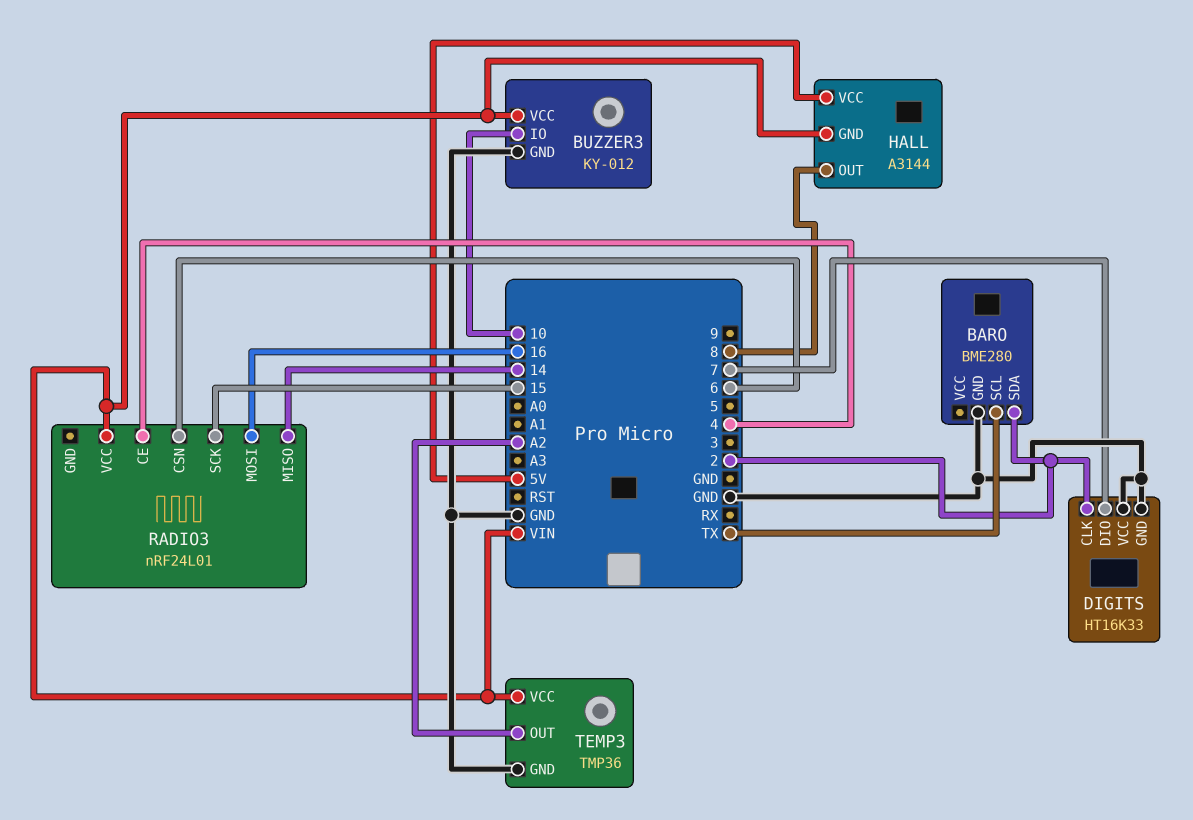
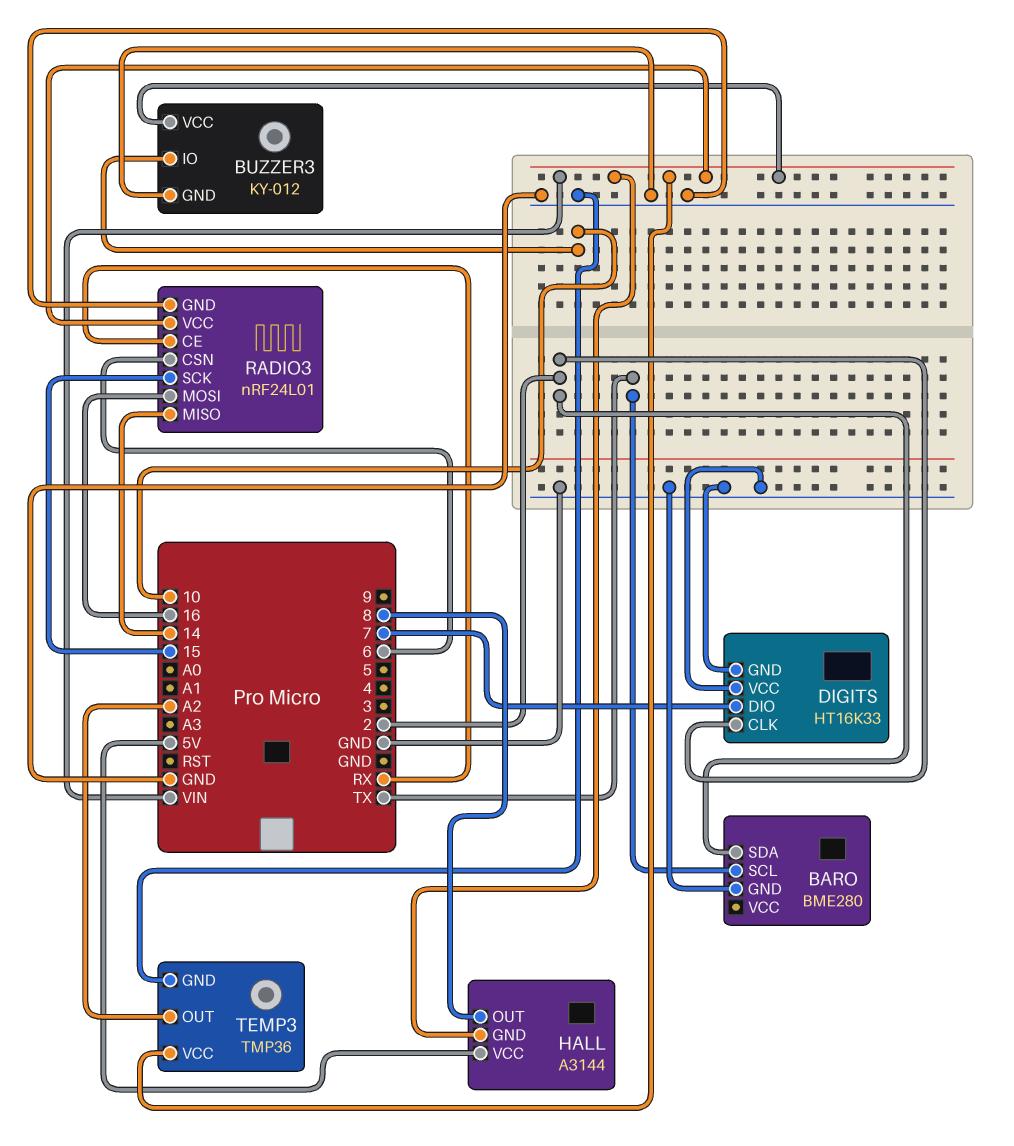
RADIO3 pin CE: 4 -> RX
RADIO3 pin GND: none -> GND

